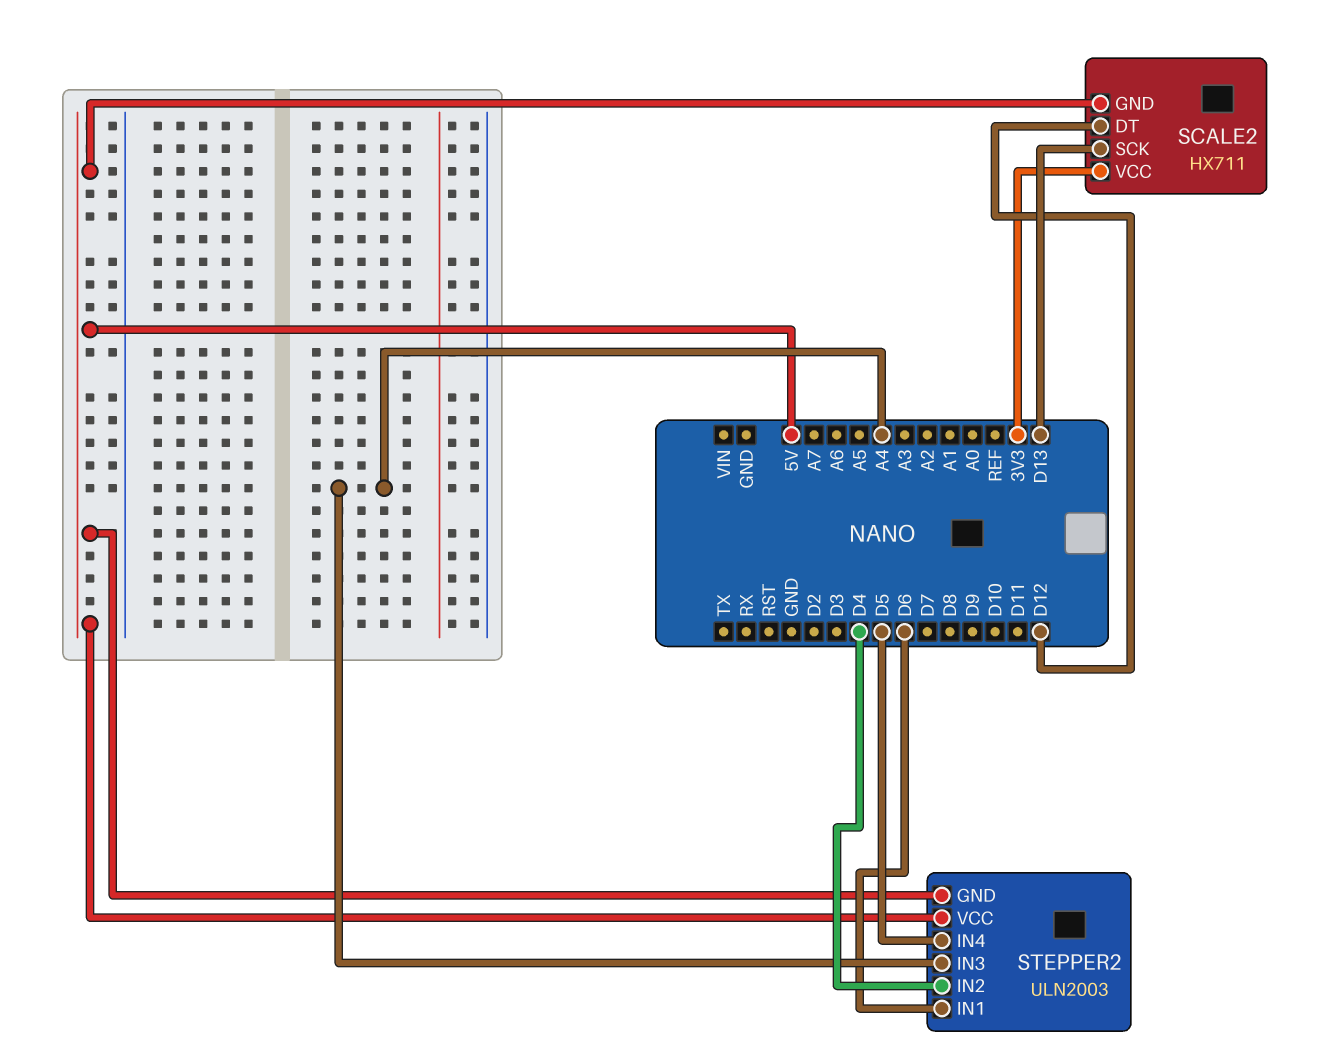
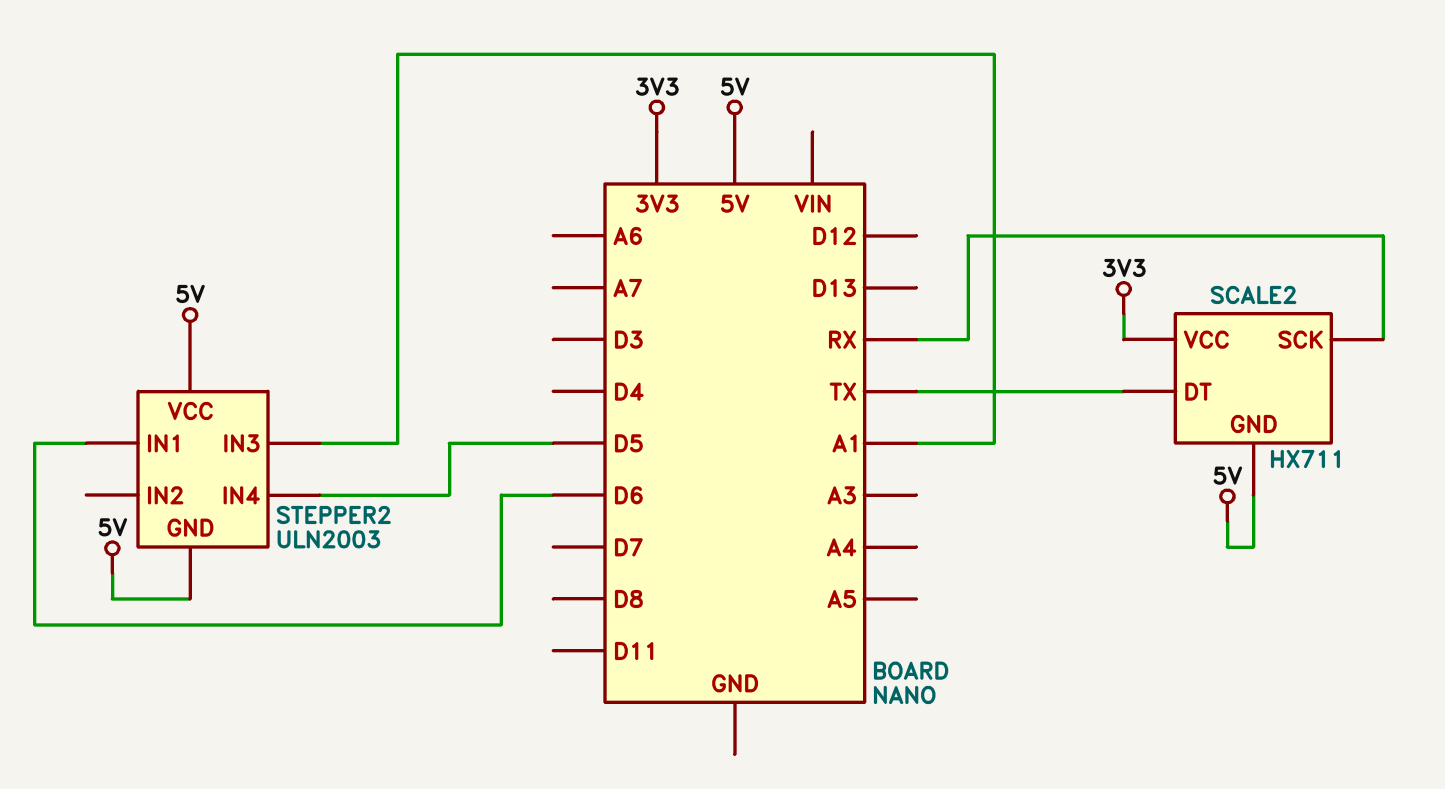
SCALE2 pin DT: D12 -> TX
SCALE2 pin SCK: D13 -> RX
STEPPER2 pin IN2: D4 -> none
STEPPER2 pin IN3: A4 -> A1

